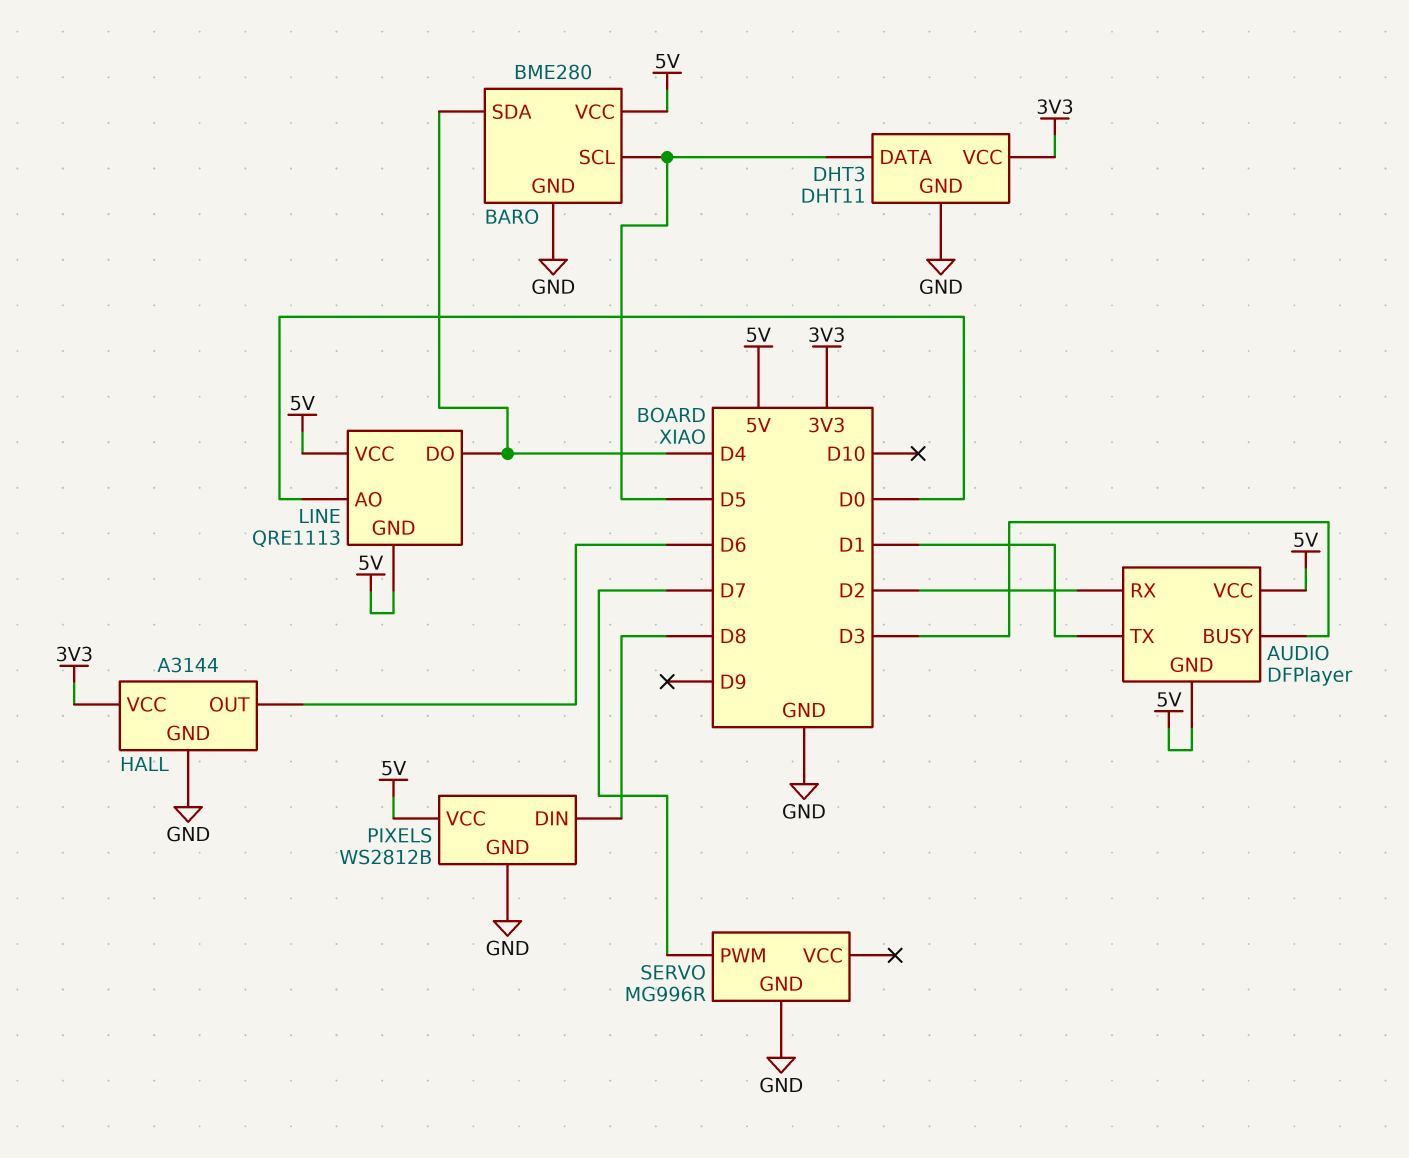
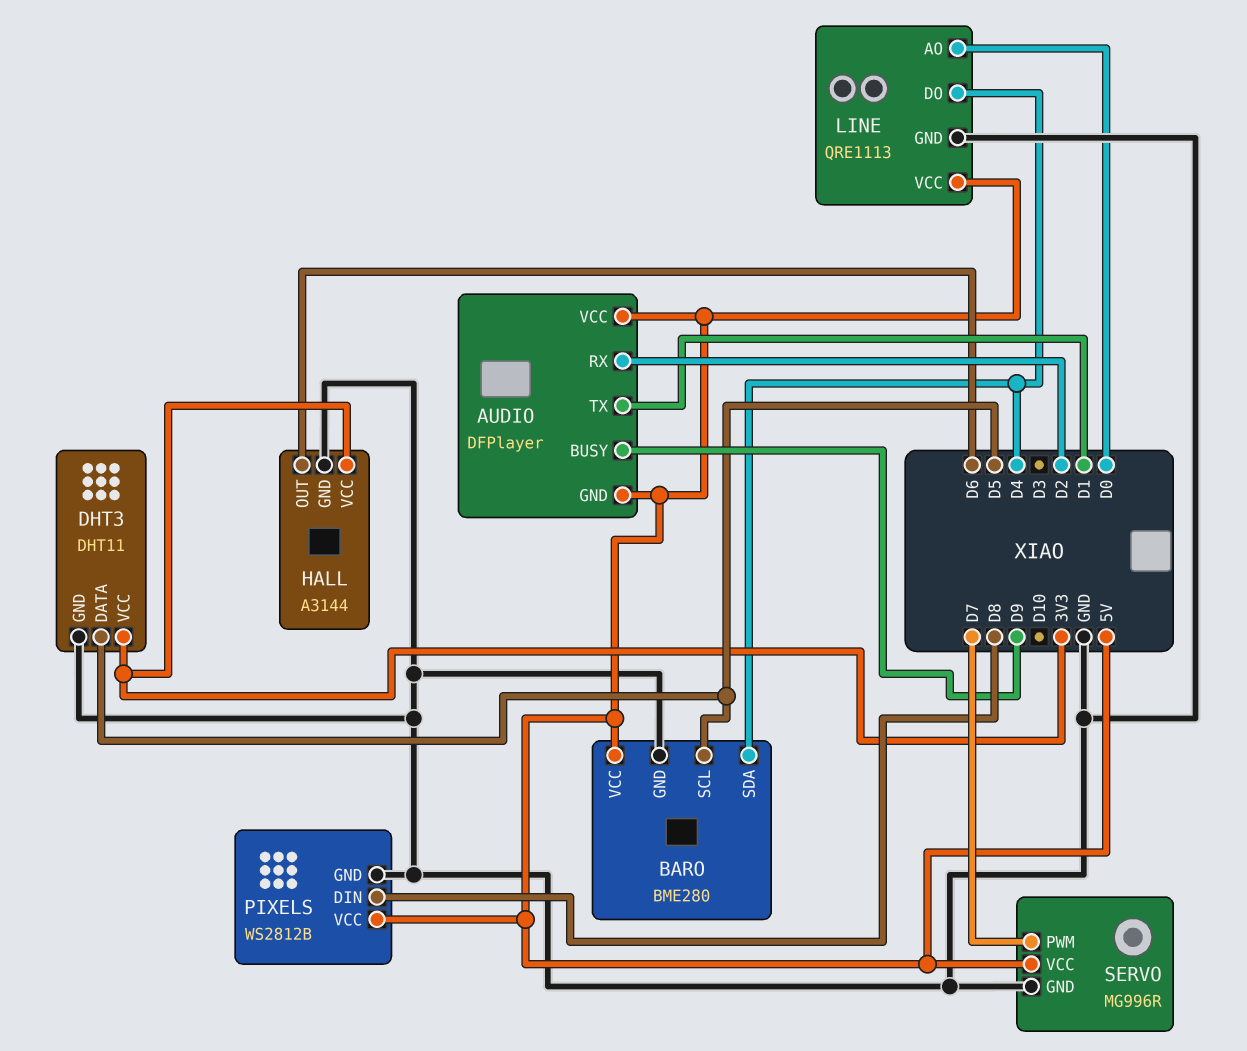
AUDIO pin BUSY: D3 -> D9
LINE pin GND: 5V -> GND
SERVO pin VCC: none -> 5V

